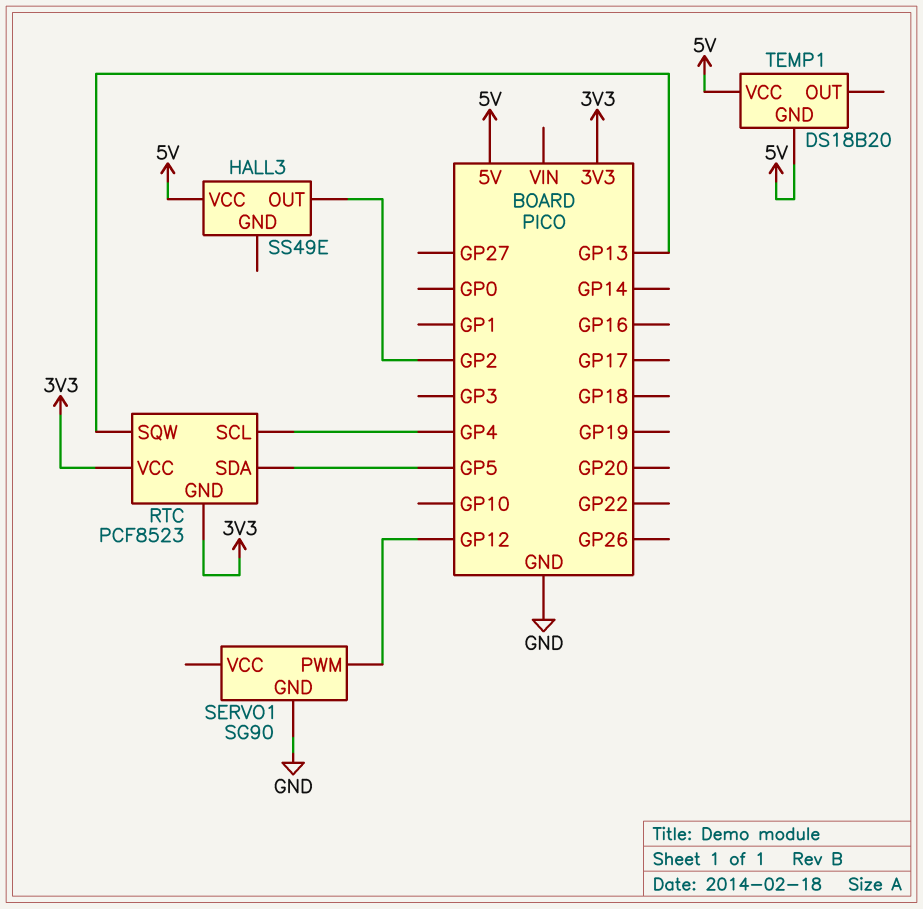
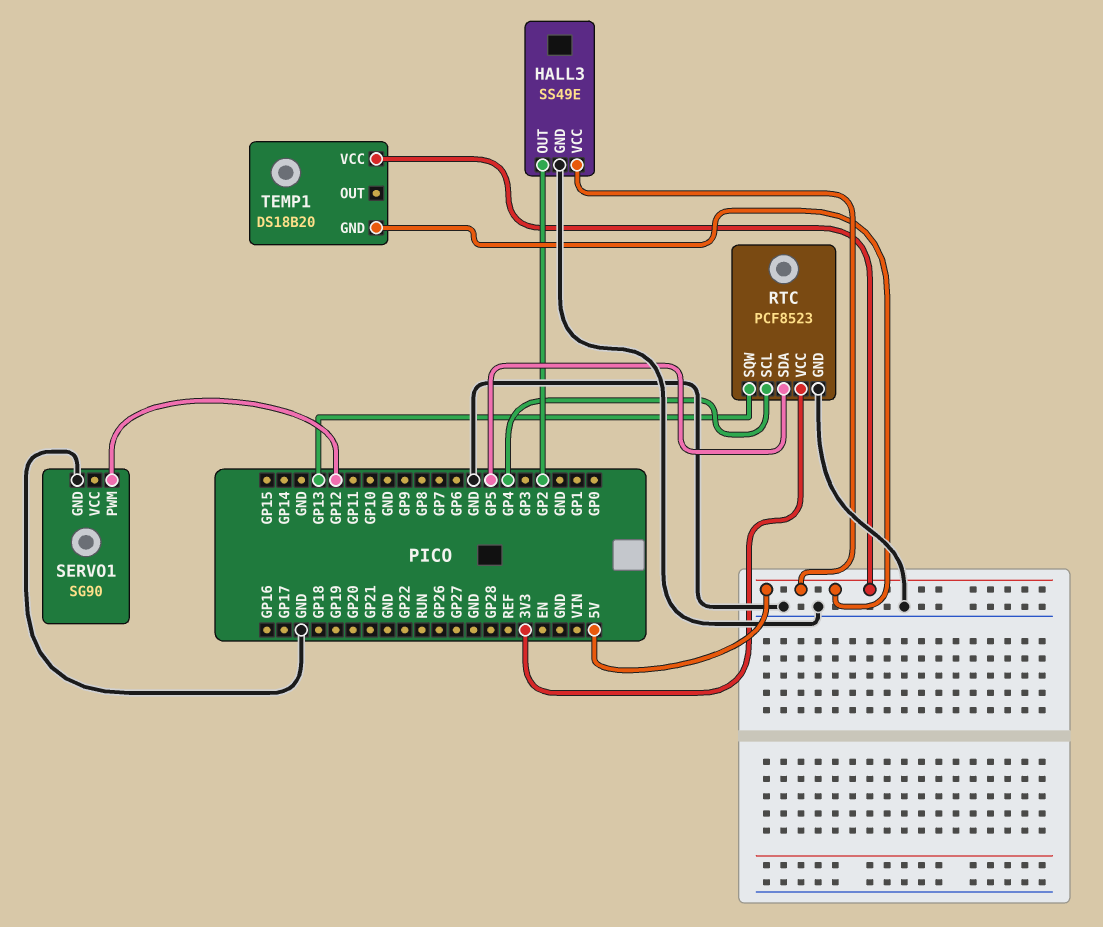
HALL3 pin GND: none -> GND
RTC pin GND: 3V3 -> GND

